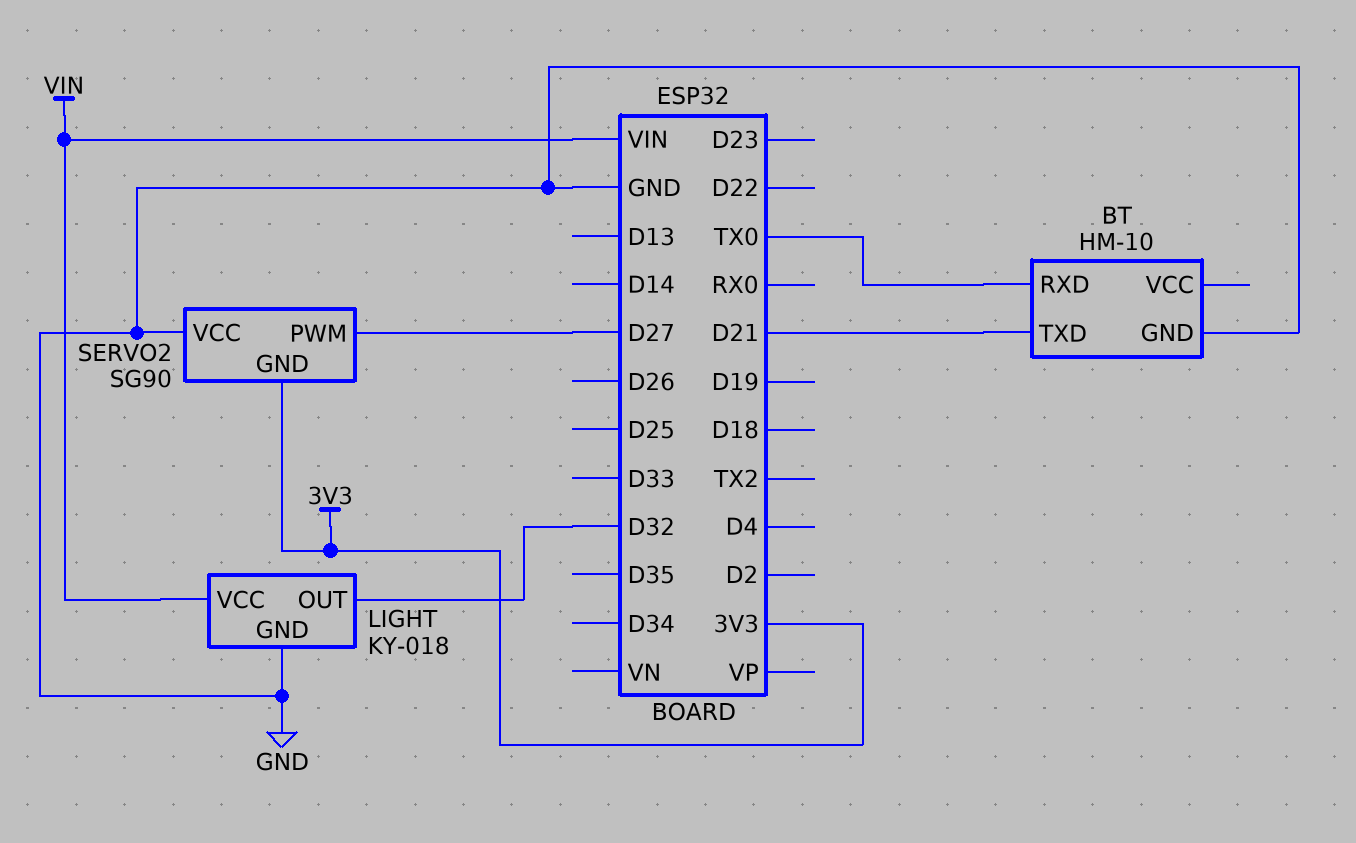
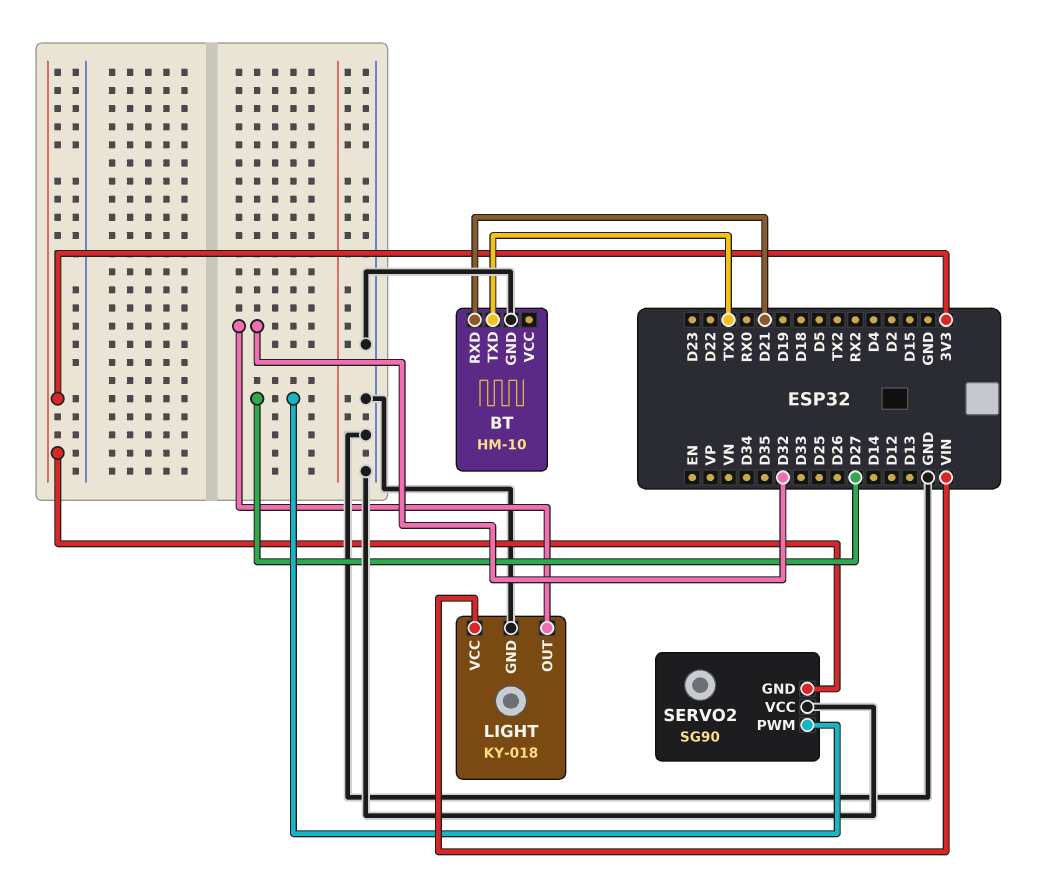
BT pin RXD: TX0 -> D21
BT pin TXD: D21 -> TX0

